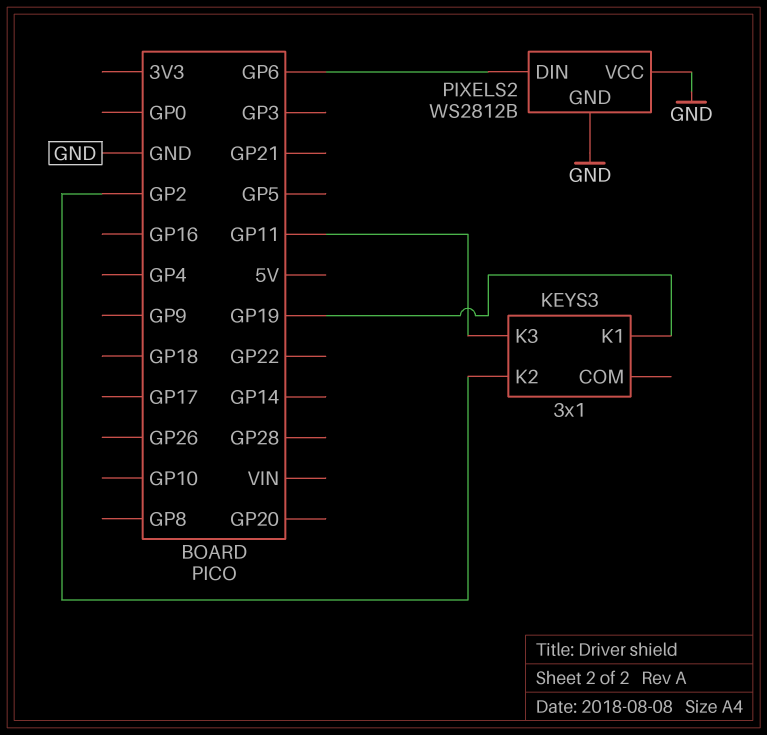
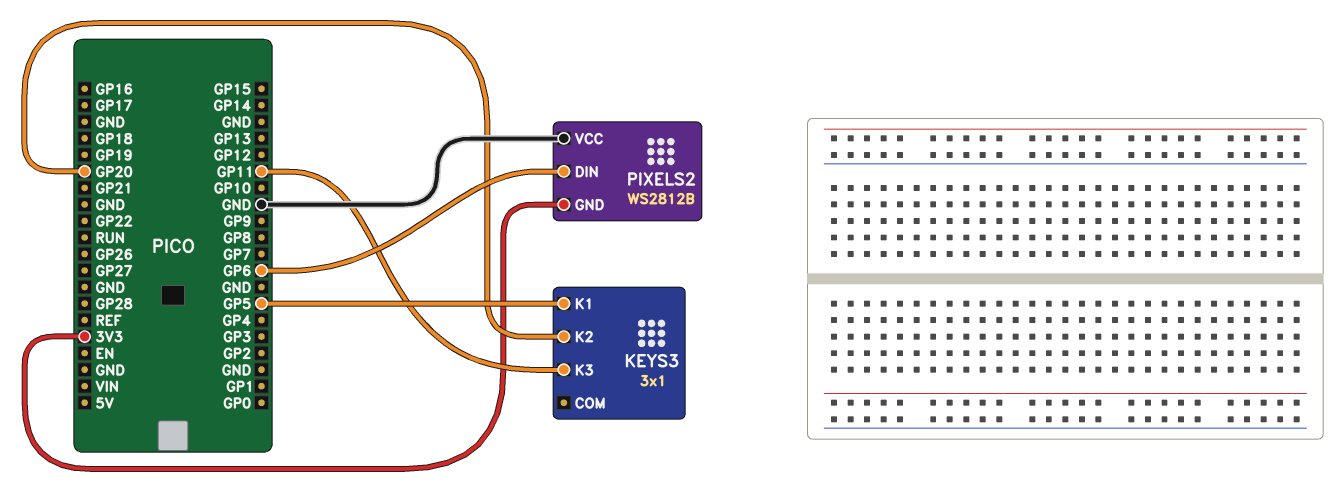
KEYS3 pin K1: GP19 -> GP5
KEYS3 pin K2: GP2 -> GP20
PIXELS2 pin GND: GND -> 3V3

